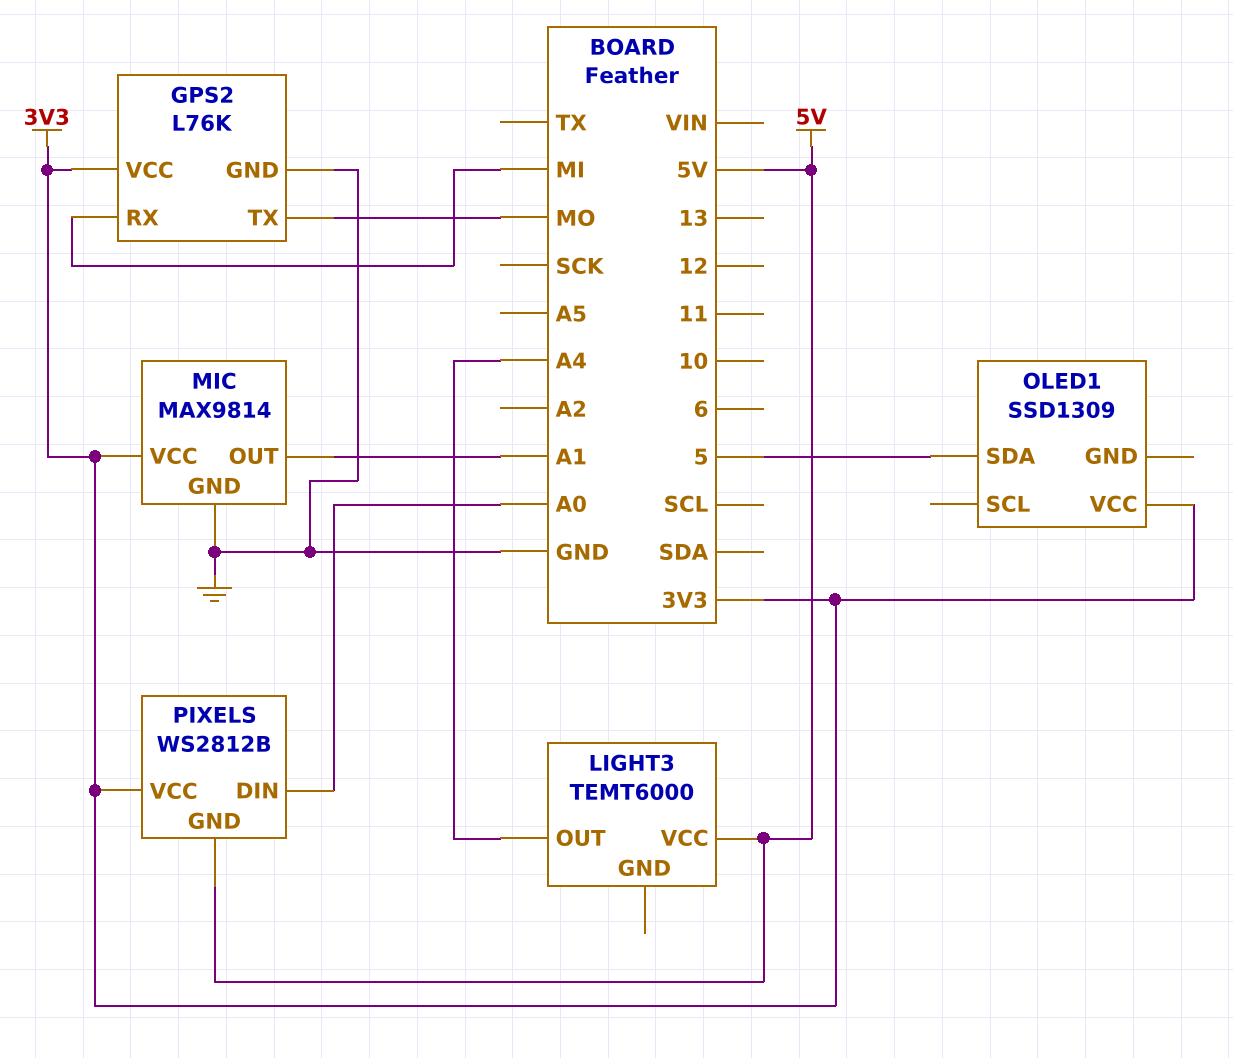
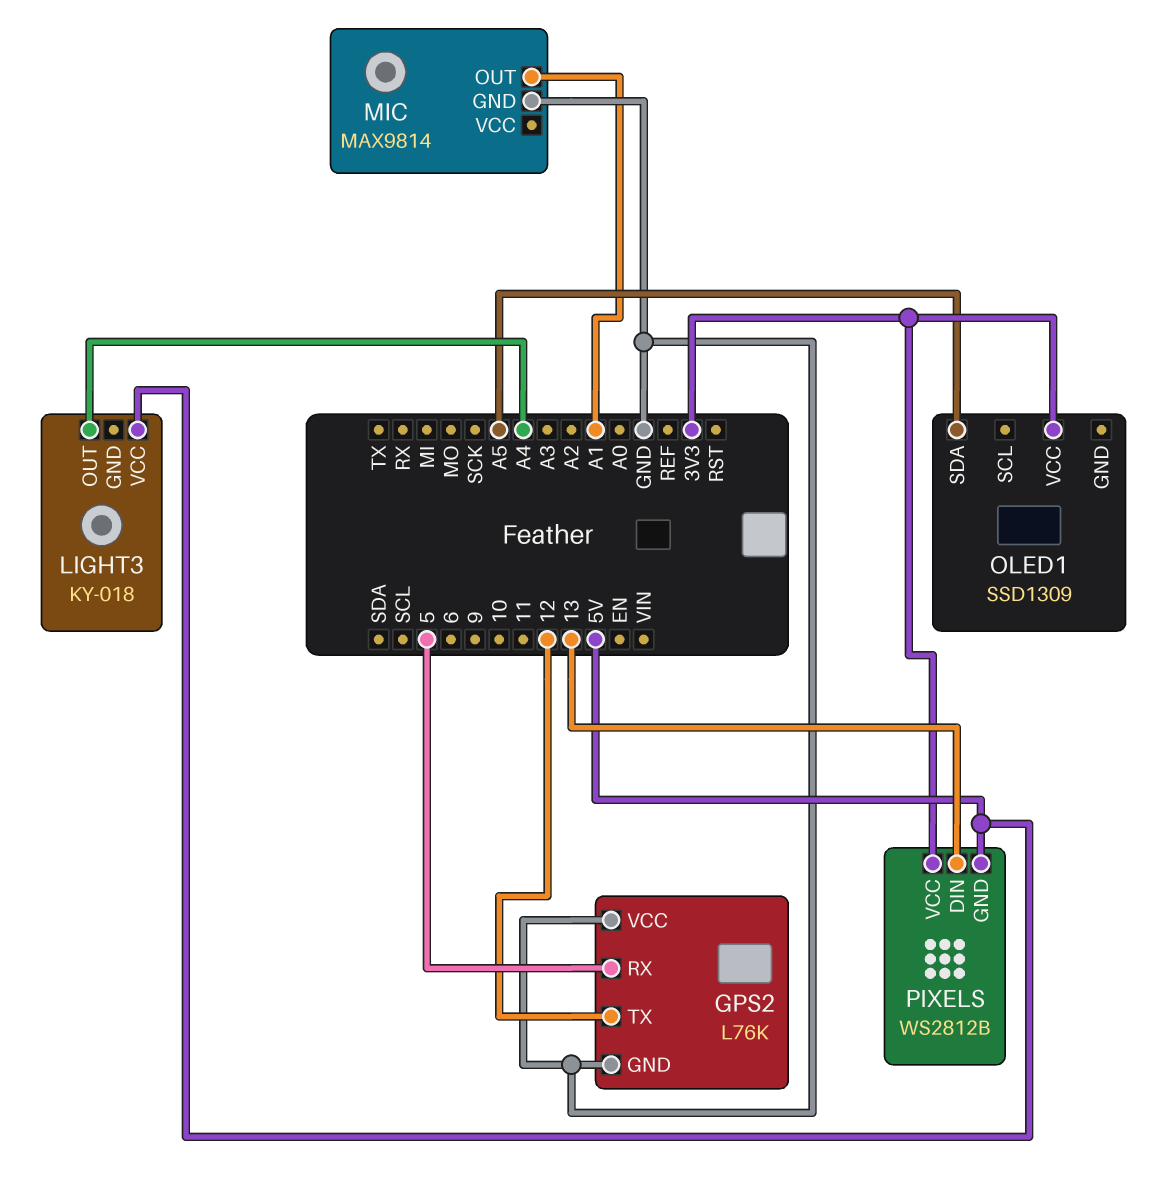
GPS2 pin RX: MI -> 5
GPS2 pin TX: MO -> 12
GPS2 pin VCC: 3V3 -> GND
LIGHT3: TEMT6000 -> KY-018
MIC pin VCC: 3V3 -> none
OLED1 pin SDA: 5 -> A5
PIXELS pin DIN: A0 -> 13

